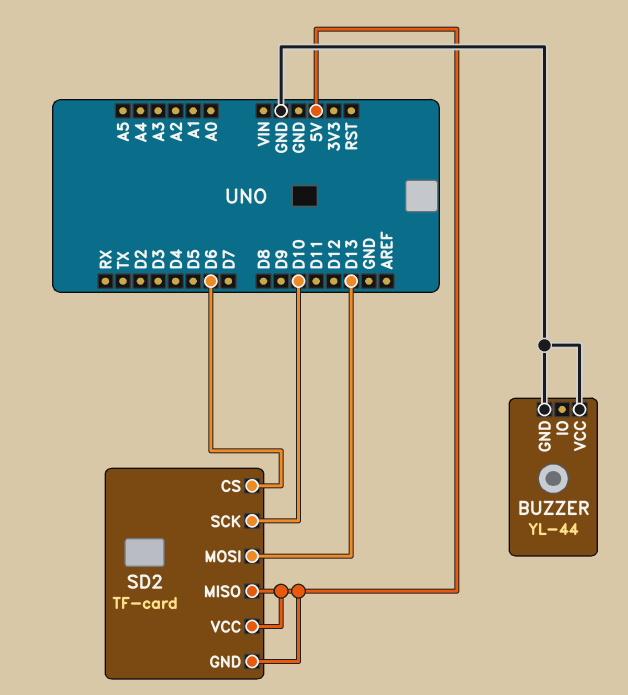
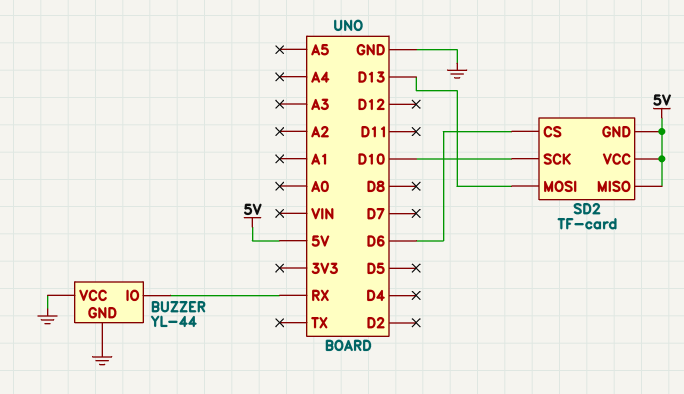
BUZZER pin IO: none -> RX

